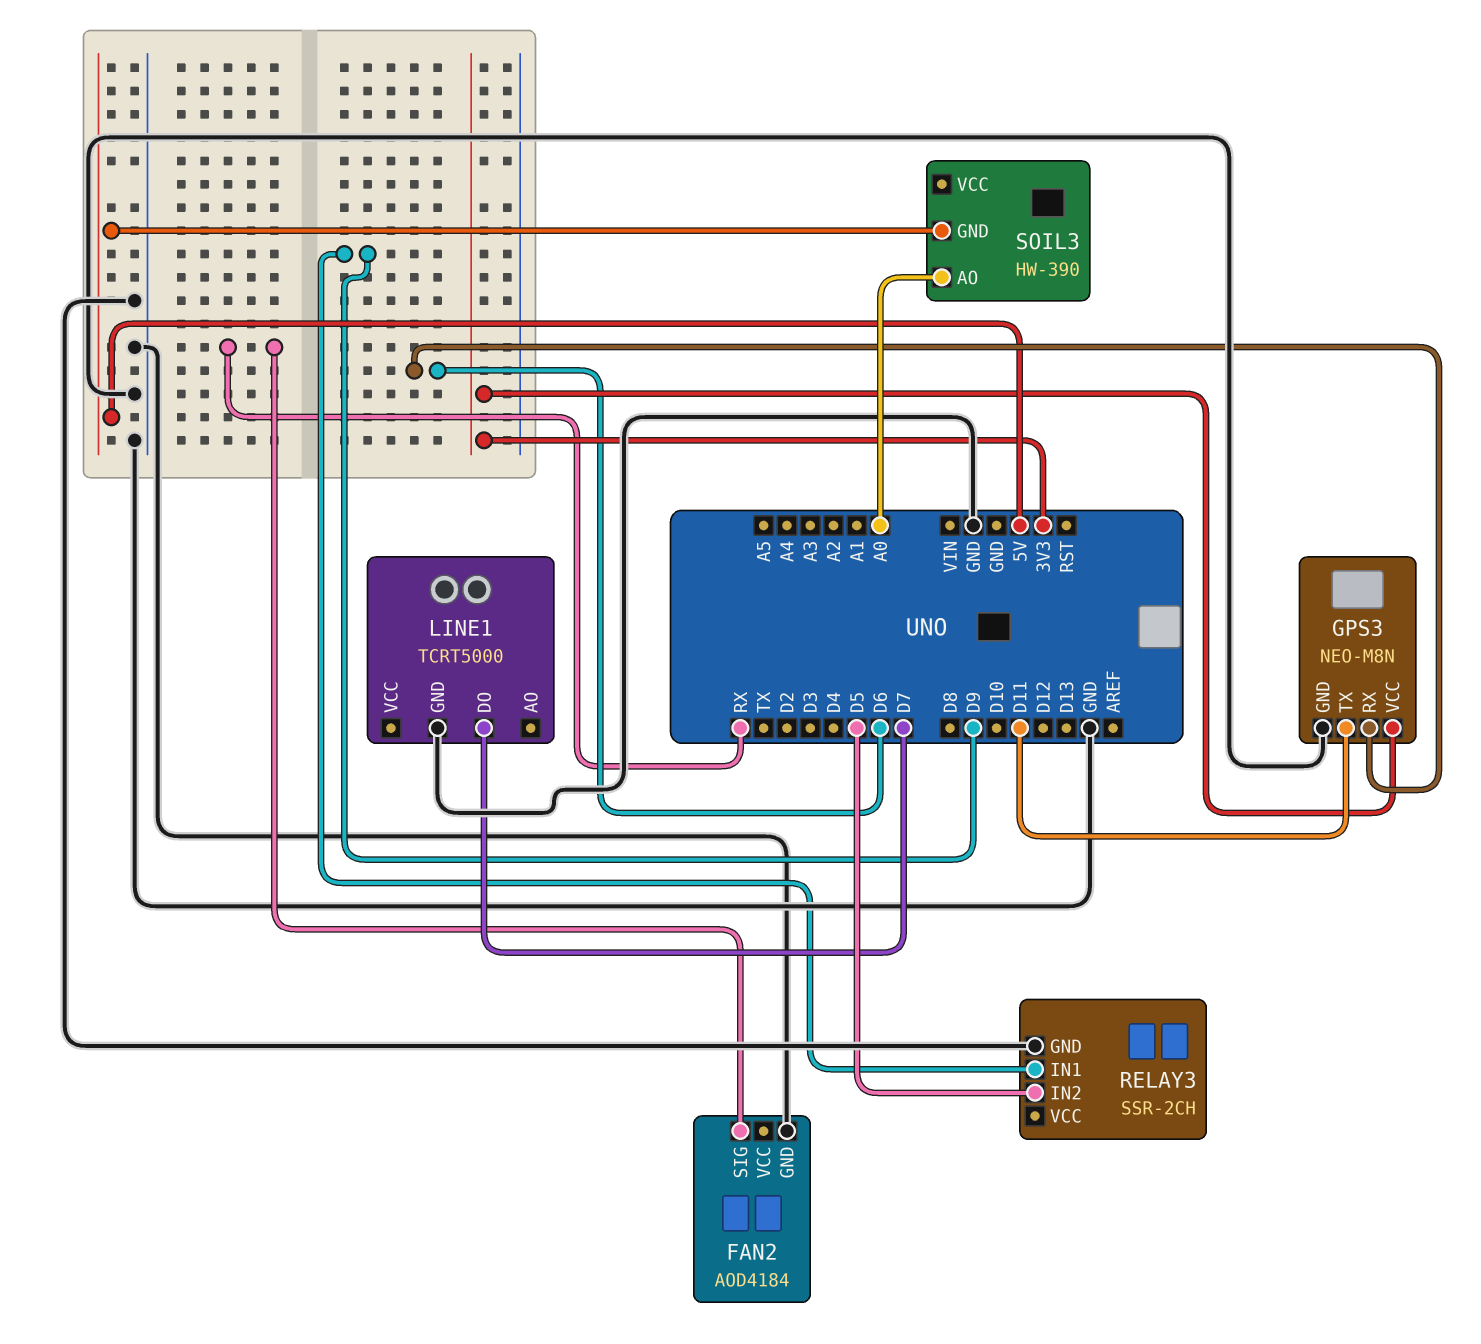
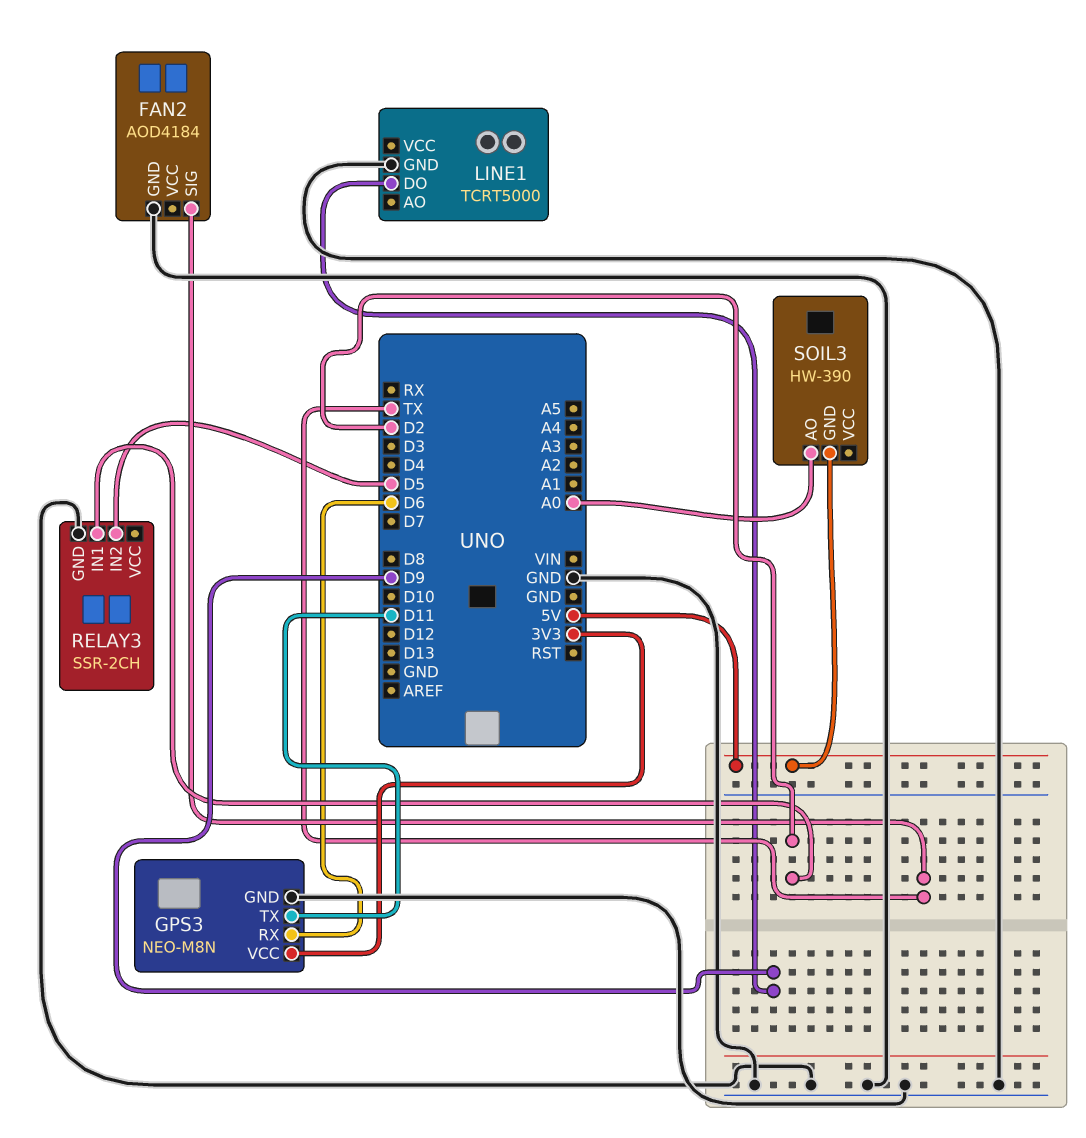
FAN2 pin SIG: RX -> TX
LINE1 pin DO: D7 -> D9
RELAY3 pin IN1: D9 -> D2

